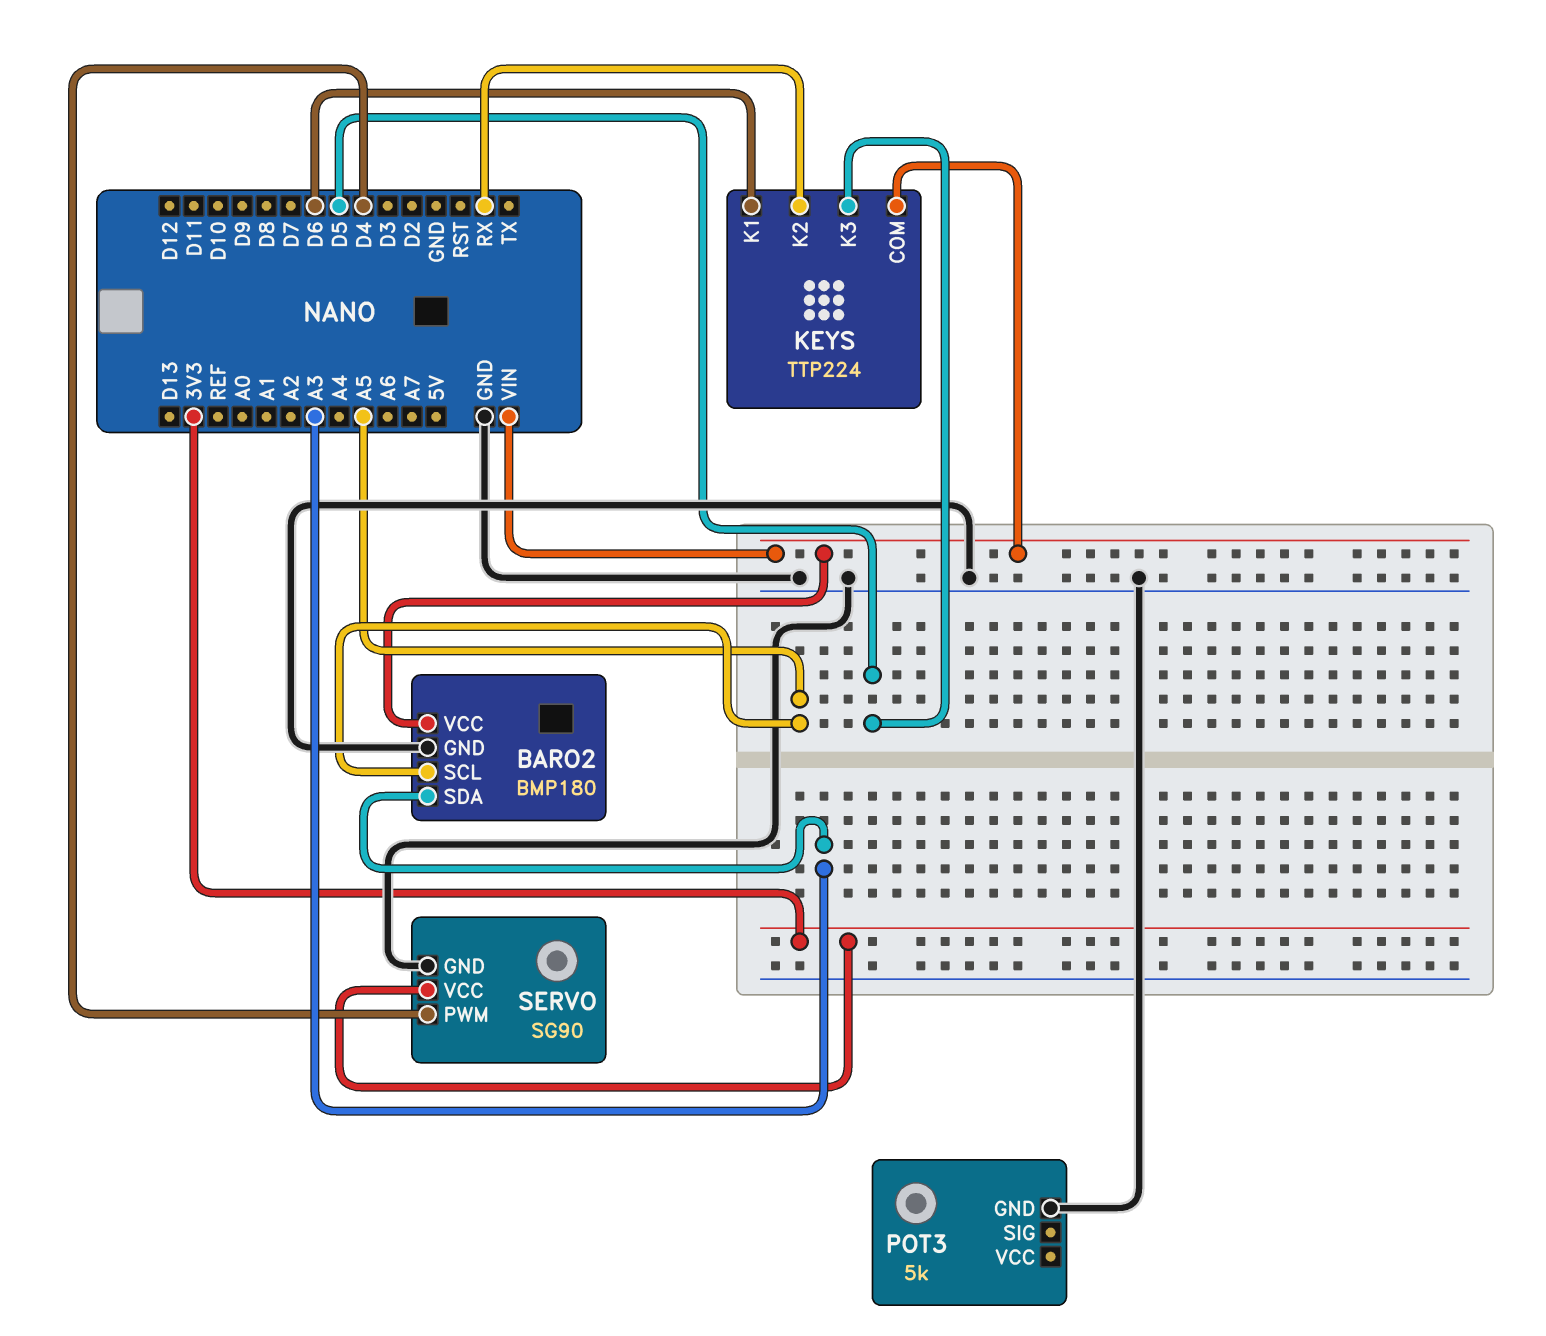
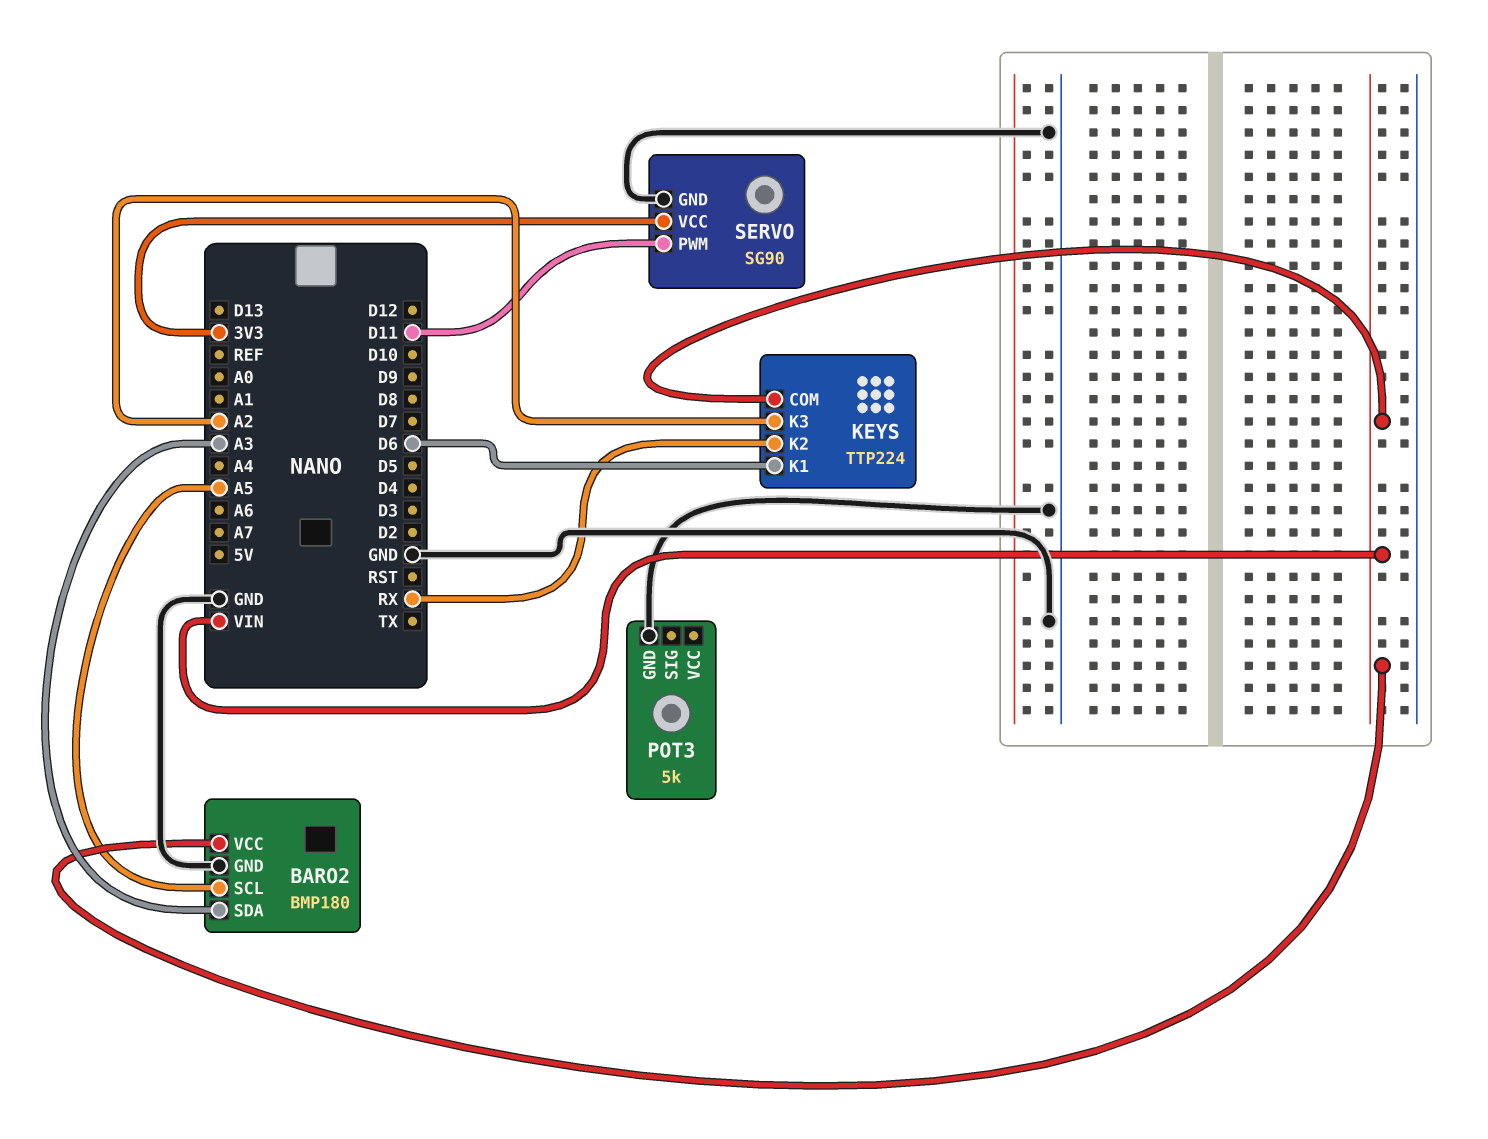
KEYS pin K3: D5 -> A2
SERVO pin PWM: D4 -> D11

